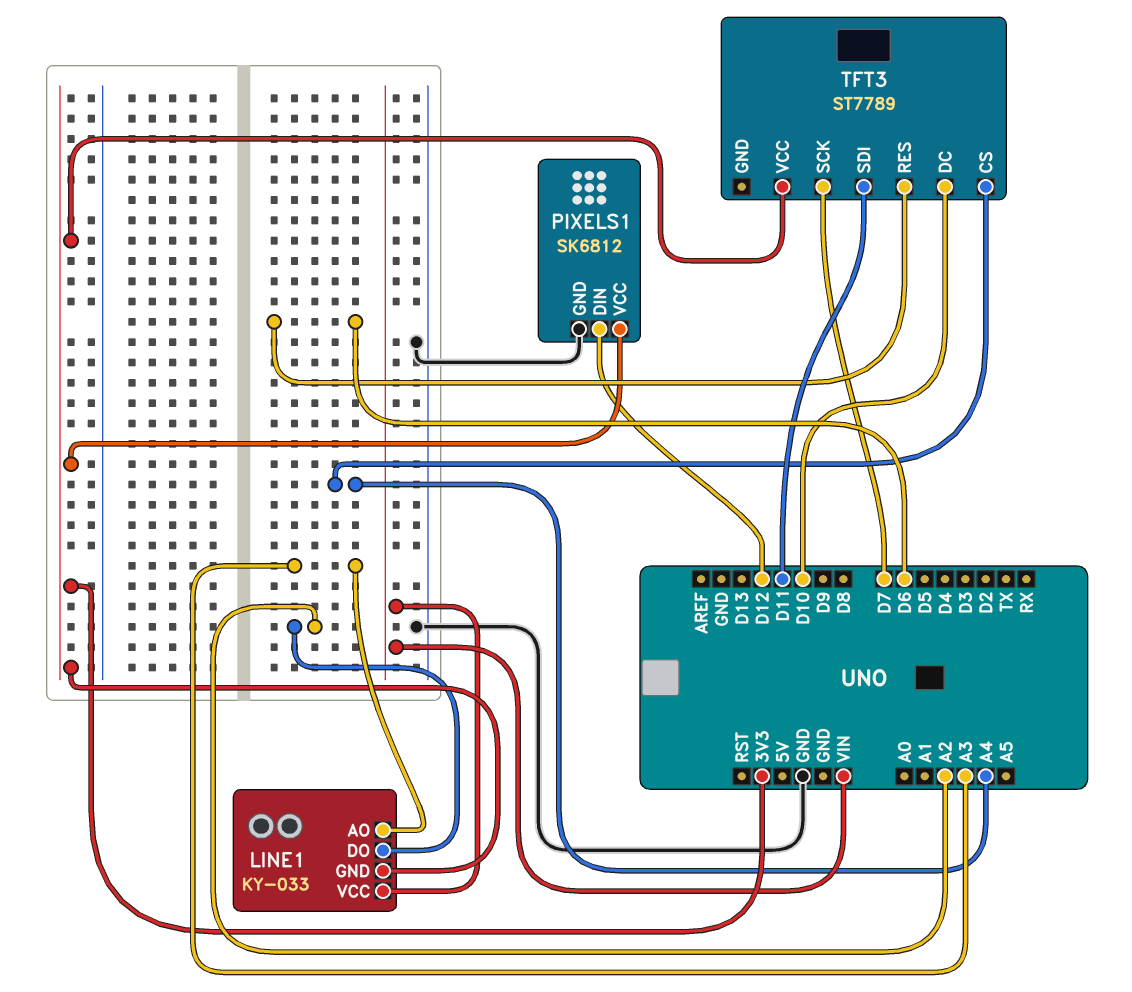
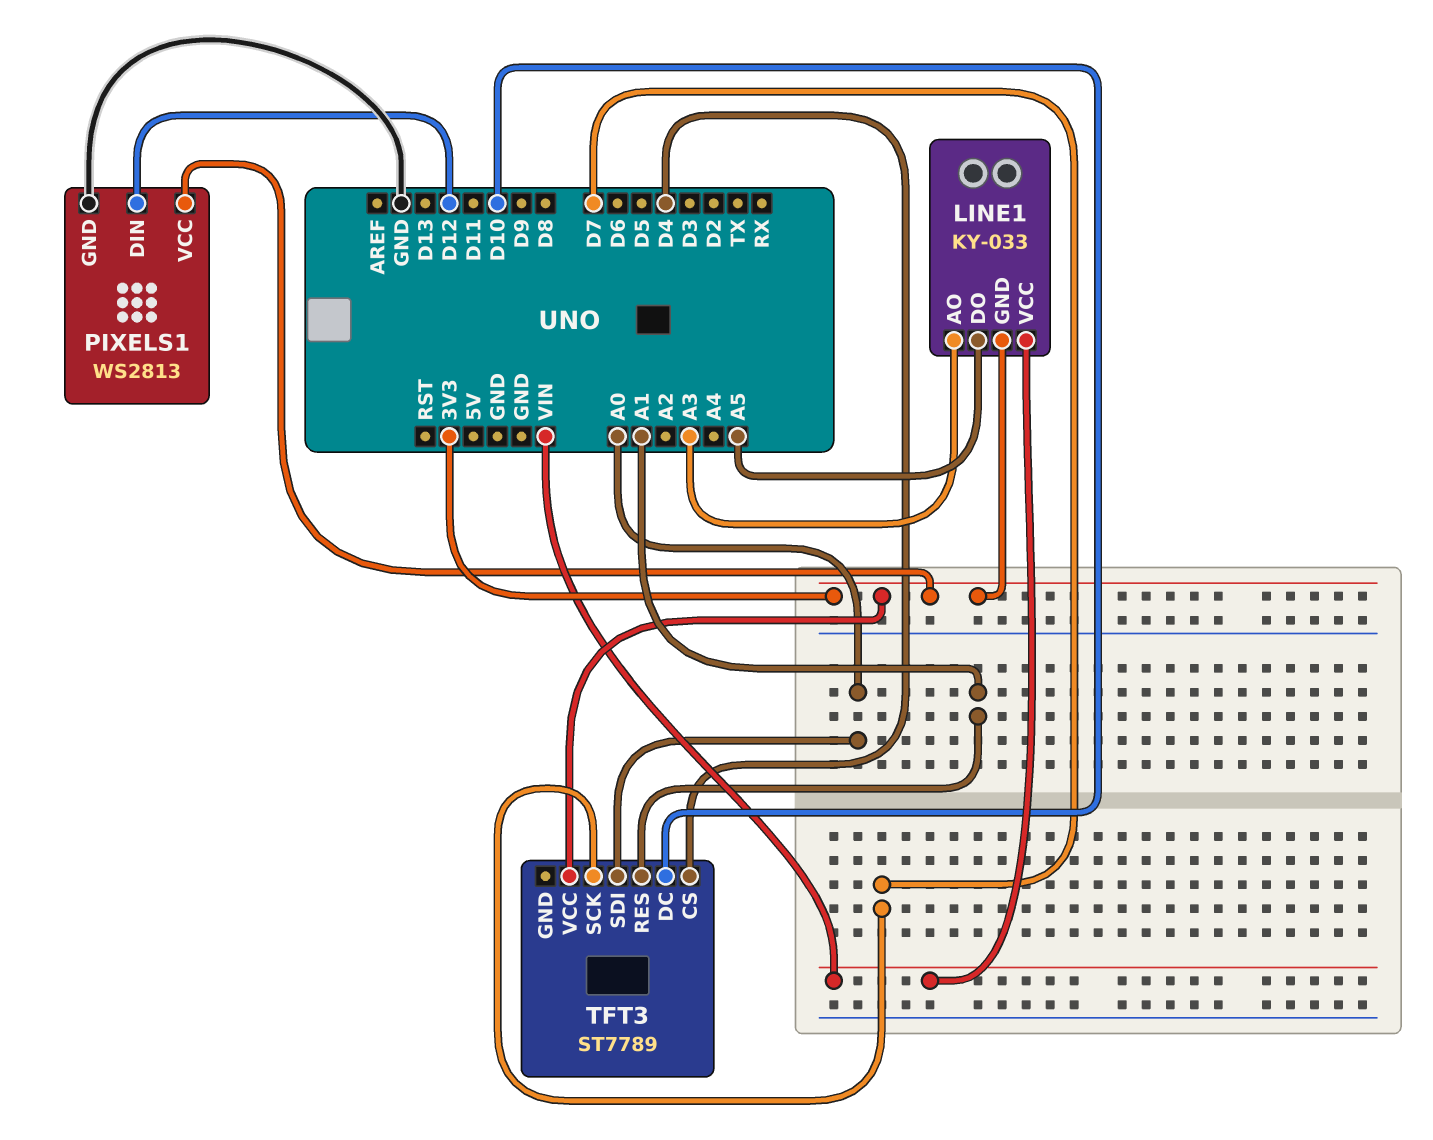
LINE1 pin DO: A2 -> A5
PIXELS1: SK6812 -> WS2813
TFT3 pin CS: A4 -> D4
TFT3 pin RES: D6 -> A1
TFT3 pin SDI: D11 -> A0

